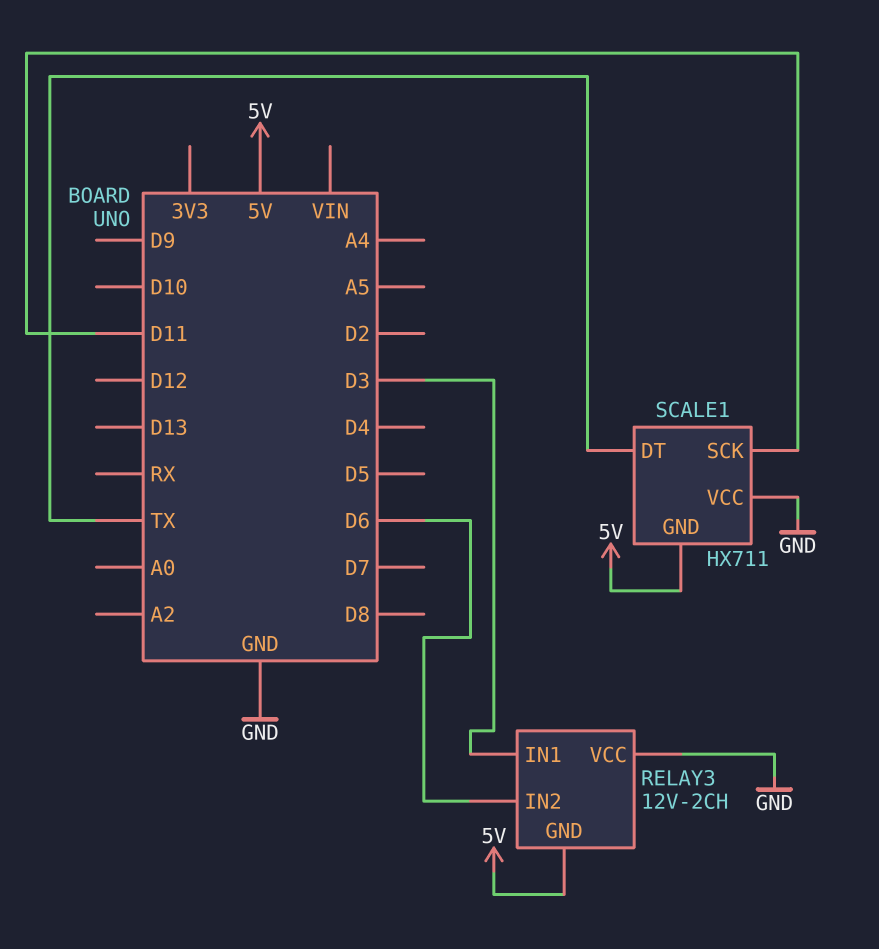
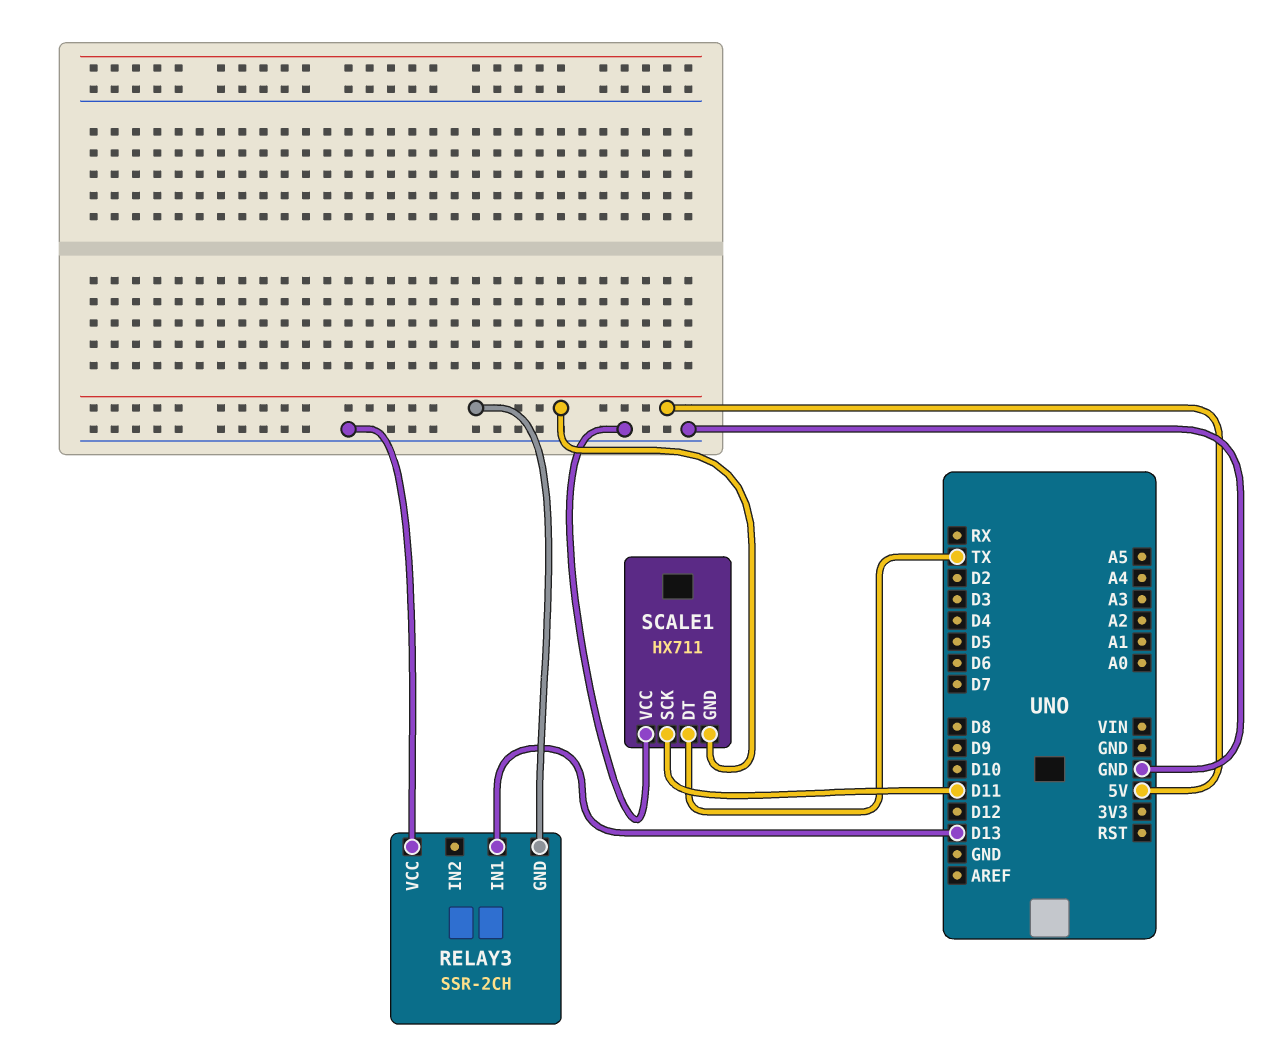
RELAY3: 12V-2CH -> SSR-2CH
RELAY3 pin IN1: D3 -> D13
RELAY3 pin IN2: D6 -> none

